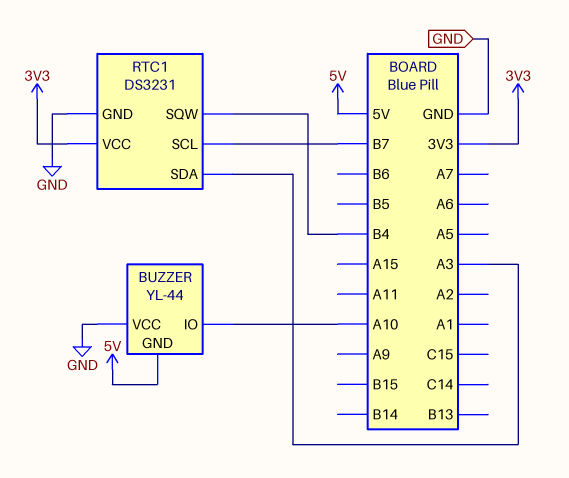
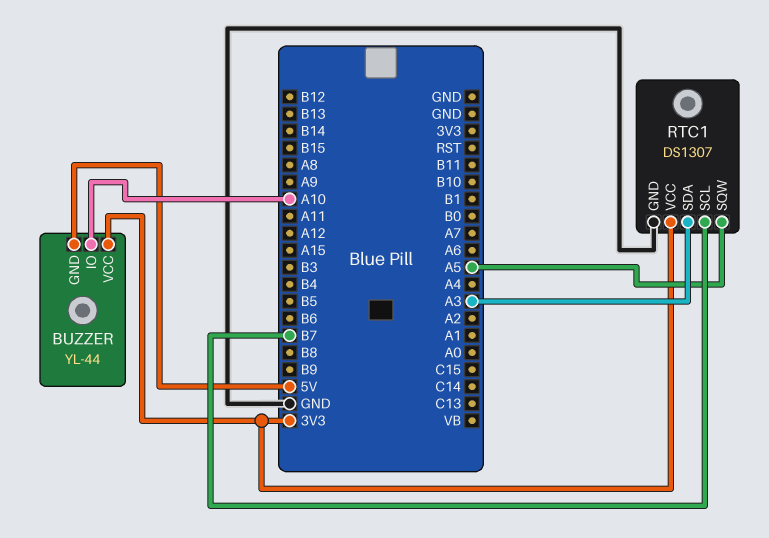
BUZZER pin VCC: GND -> 3V3
RTC1: DS3231 -> DS1307
RTC1 pin SQW: B4 -> A5

